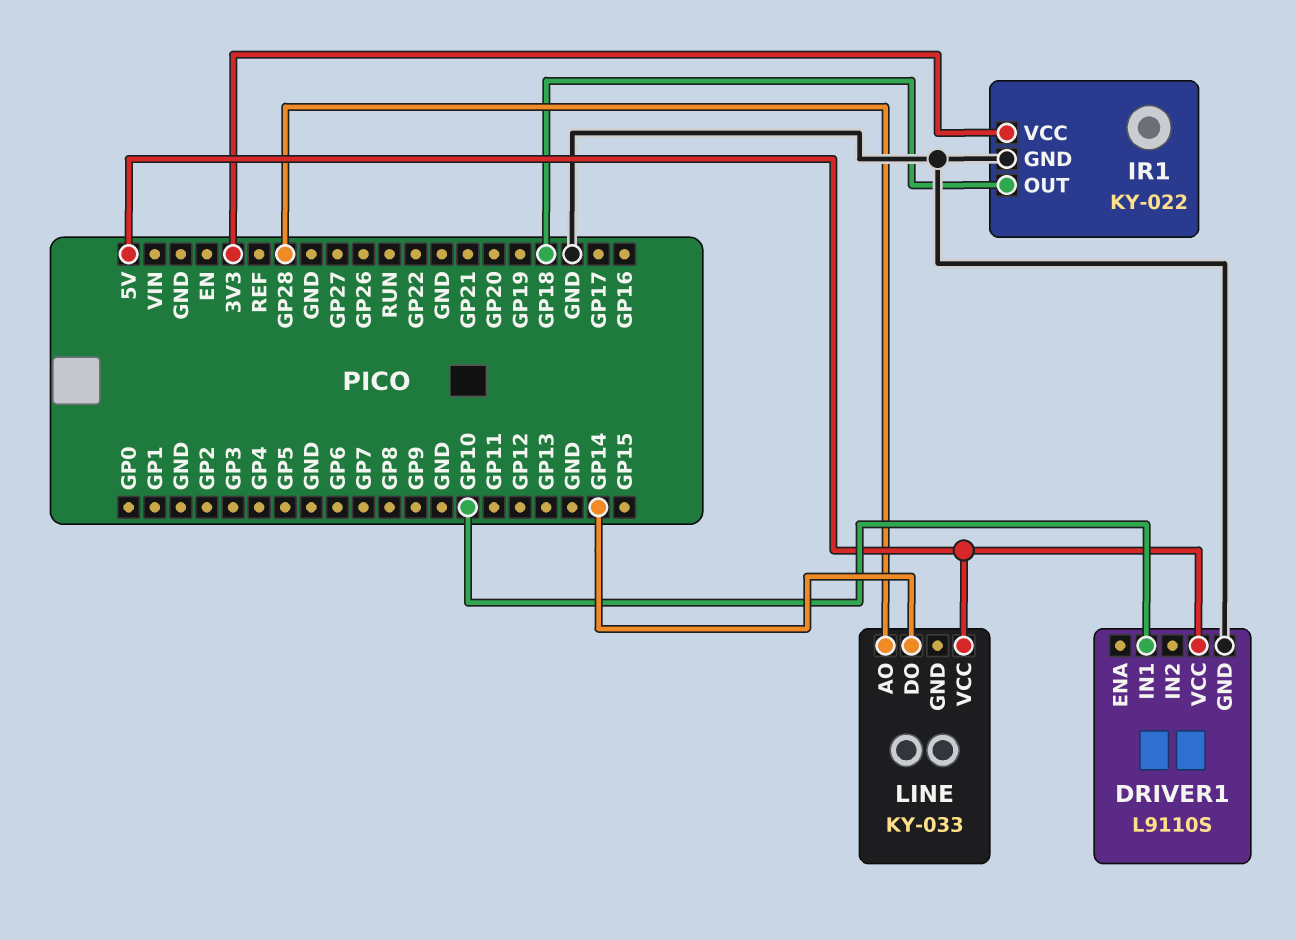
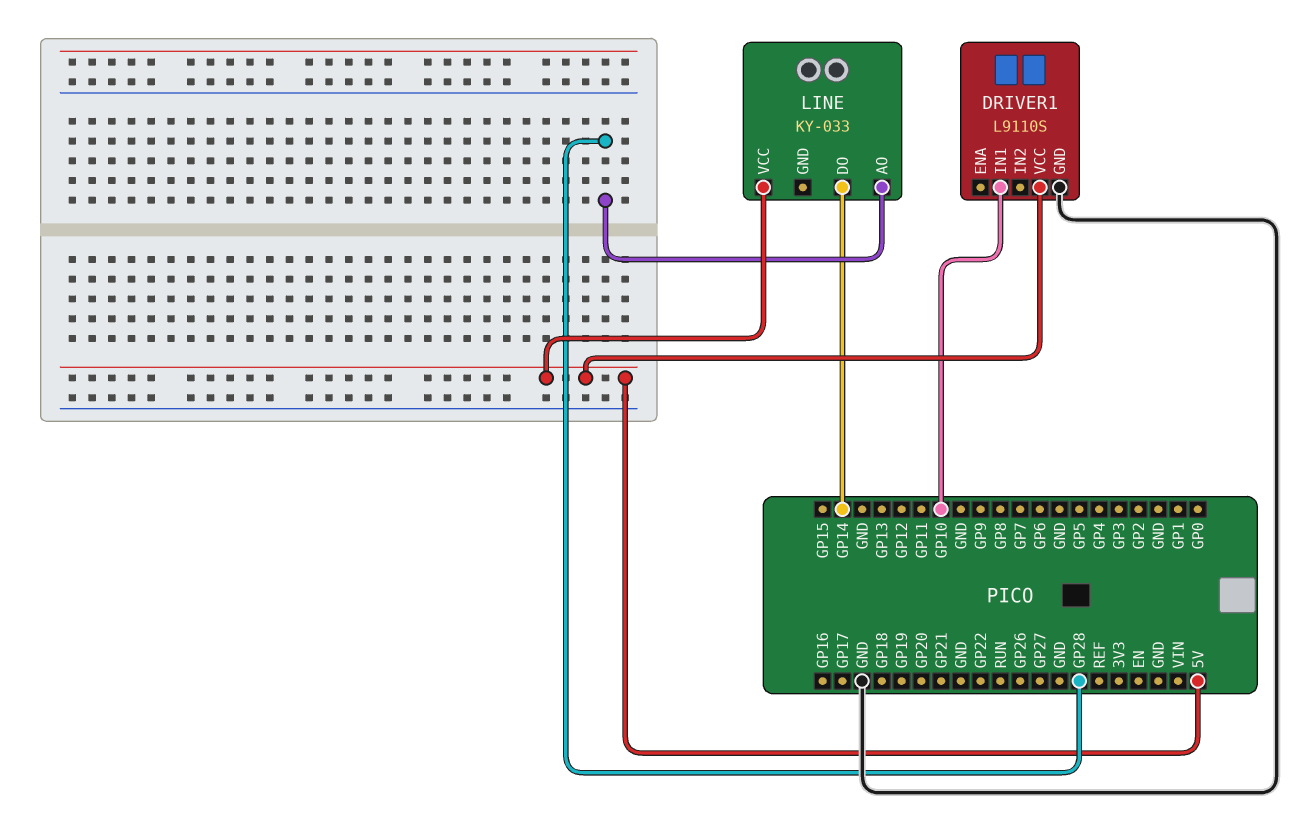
IR1: KY-022 -> none
IR1 pin GND: GND -> none
IR1 pin OUT: GP18 -> none
IR1 pin VCC: 3V3 -> none

